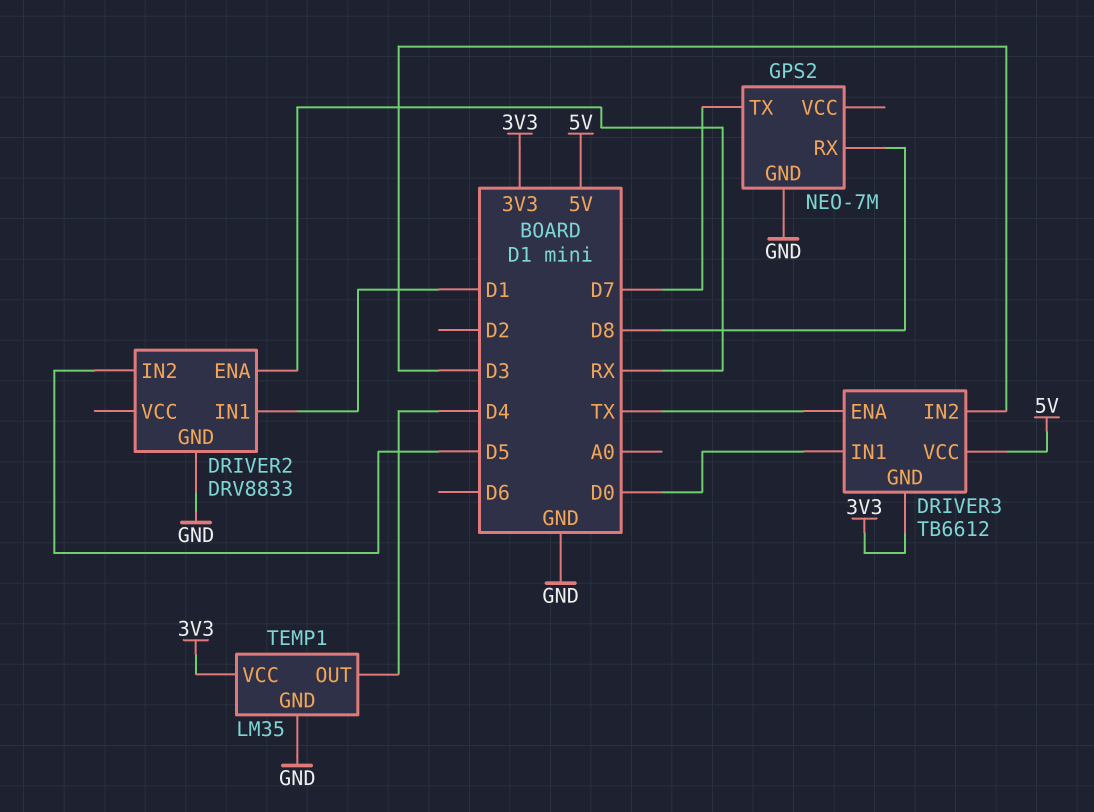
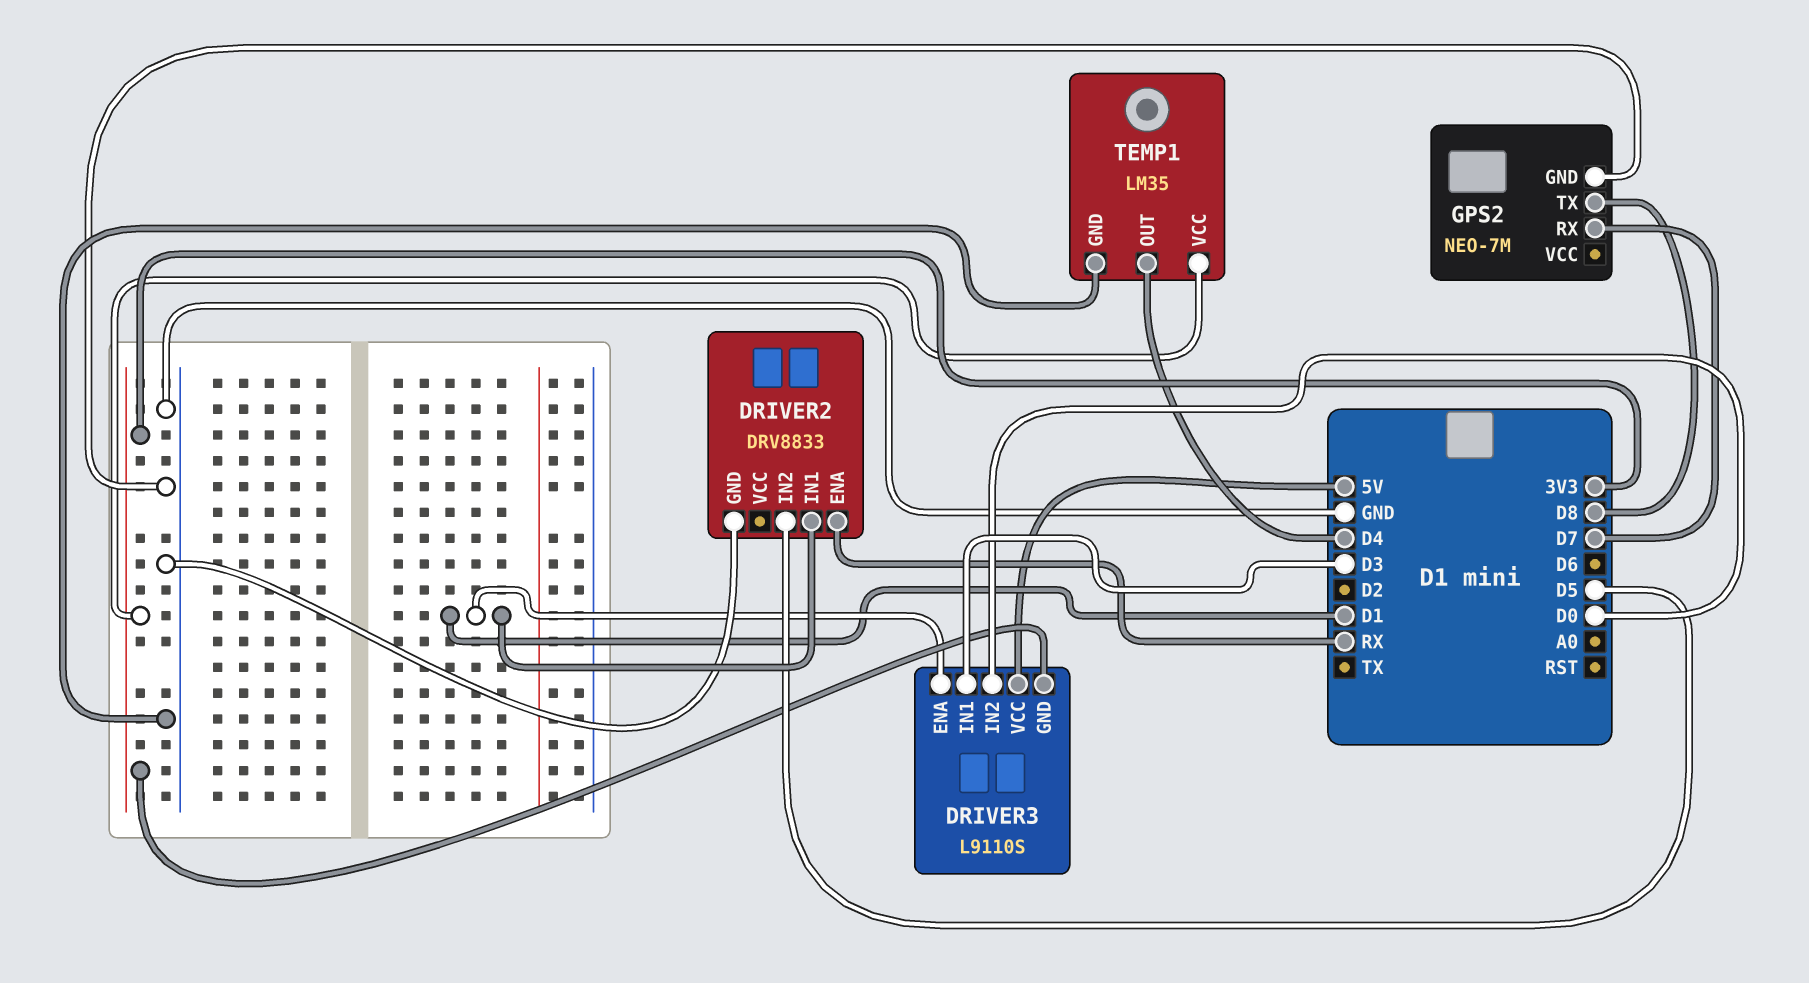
DRIVER3: TB6612 -> L9110S
DRIVER3 pin ENA: TX -> D1
DRIVER3 pin IN1: D0 -> D3
DRIVER3 pin IN2: D3 -> D0
GPS2 pin RX: D8 -> D7
GPS2 pin TX: D7 -> D8

